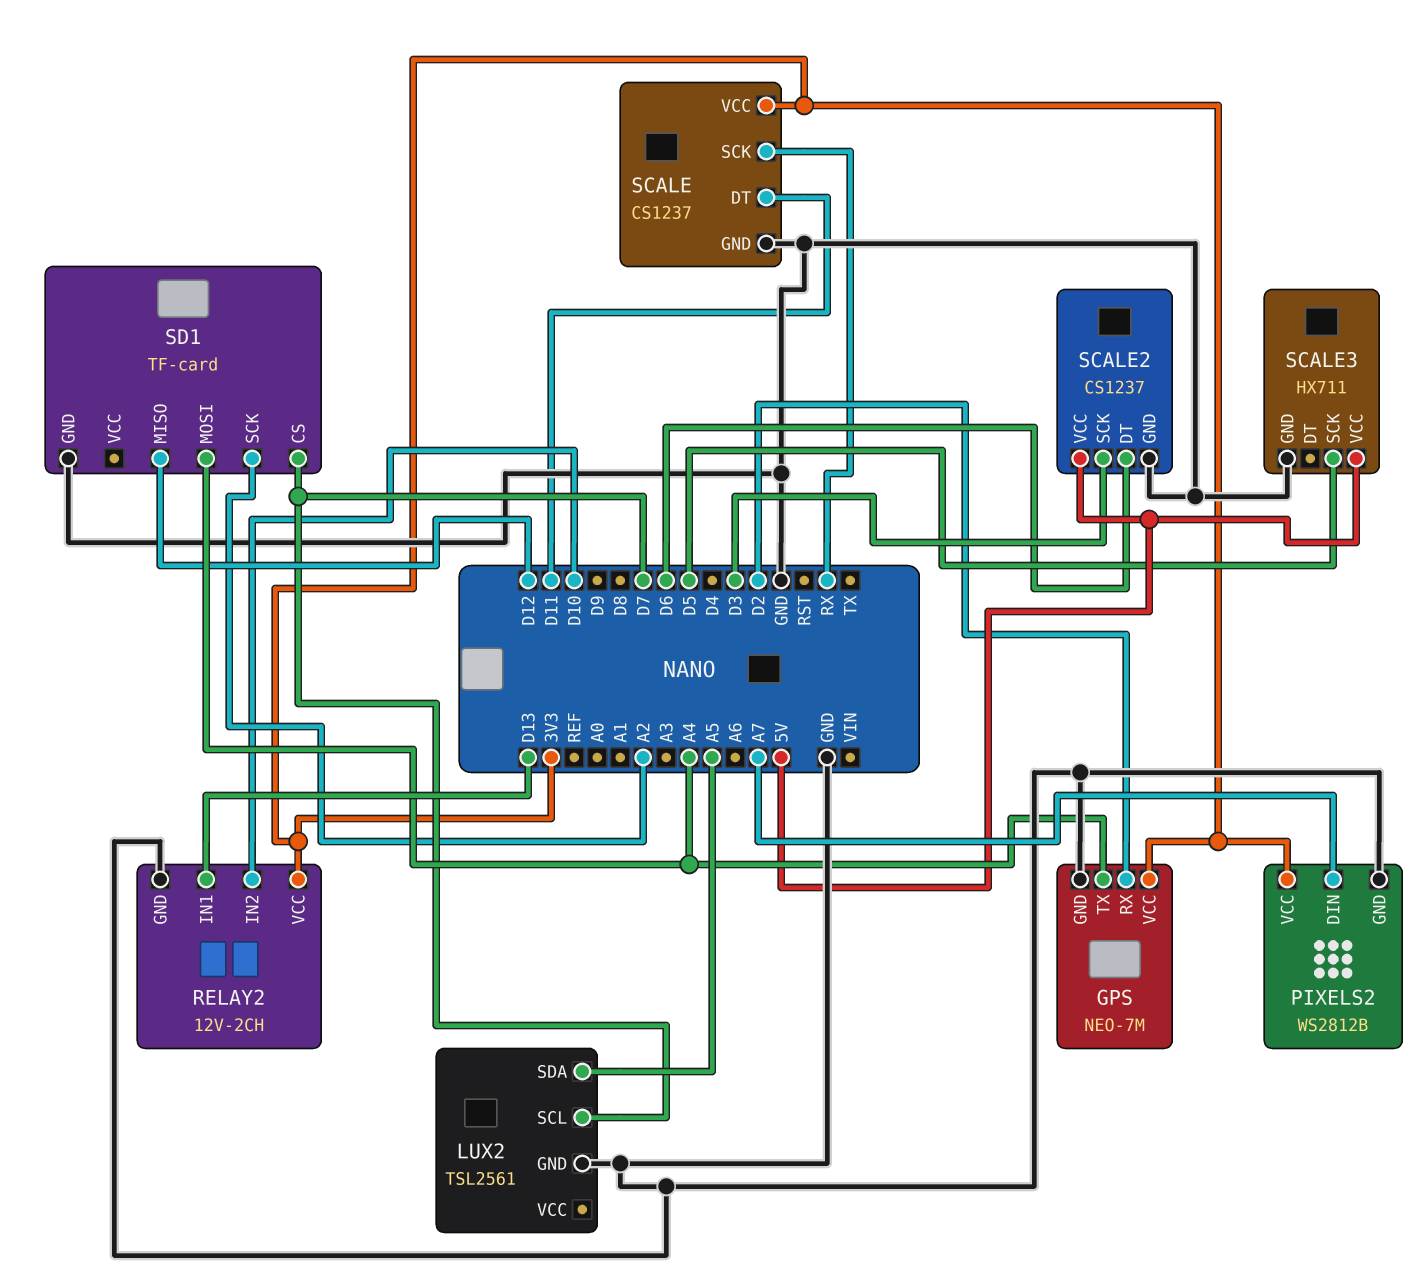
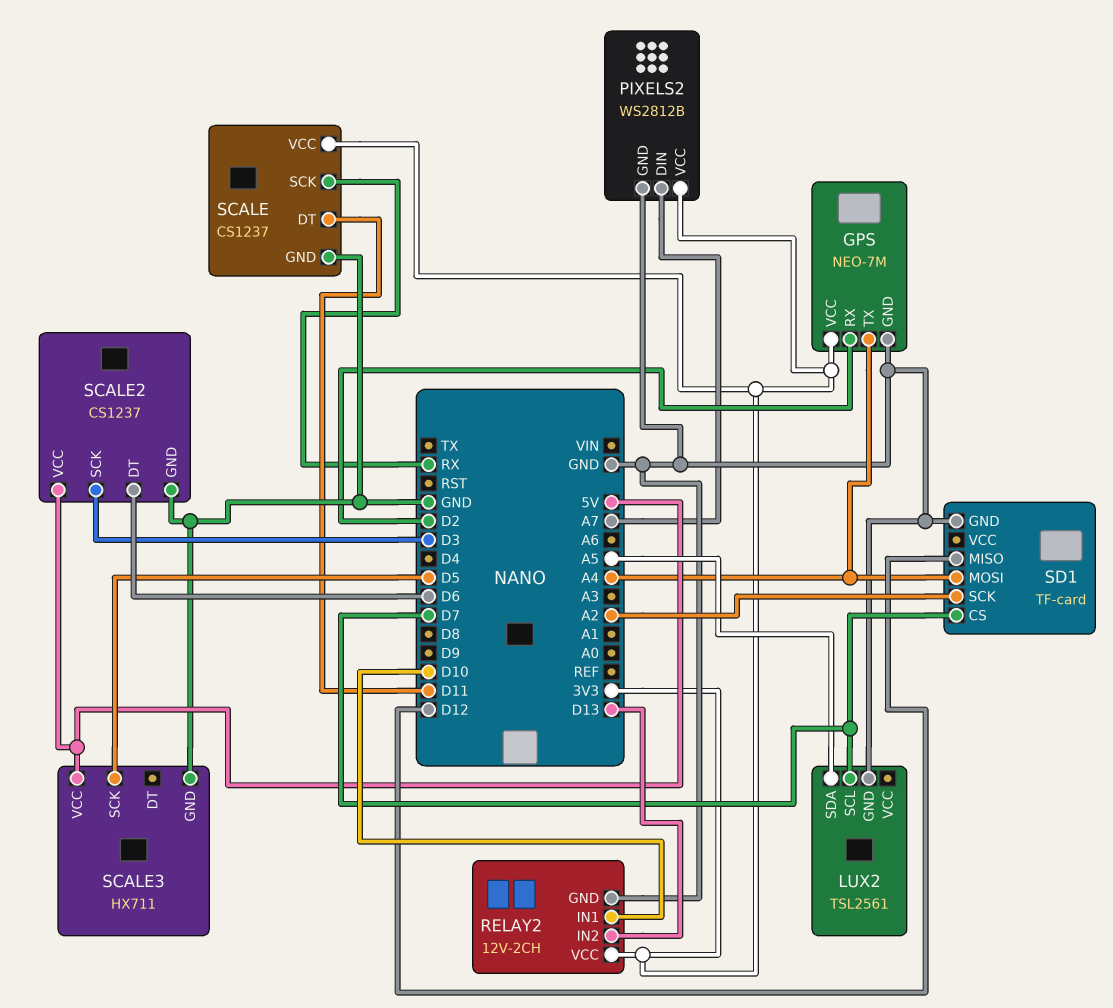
RELAY2 pin IN1: D13 -> D10
RELAY2 pin IN2: D10 -> D13

